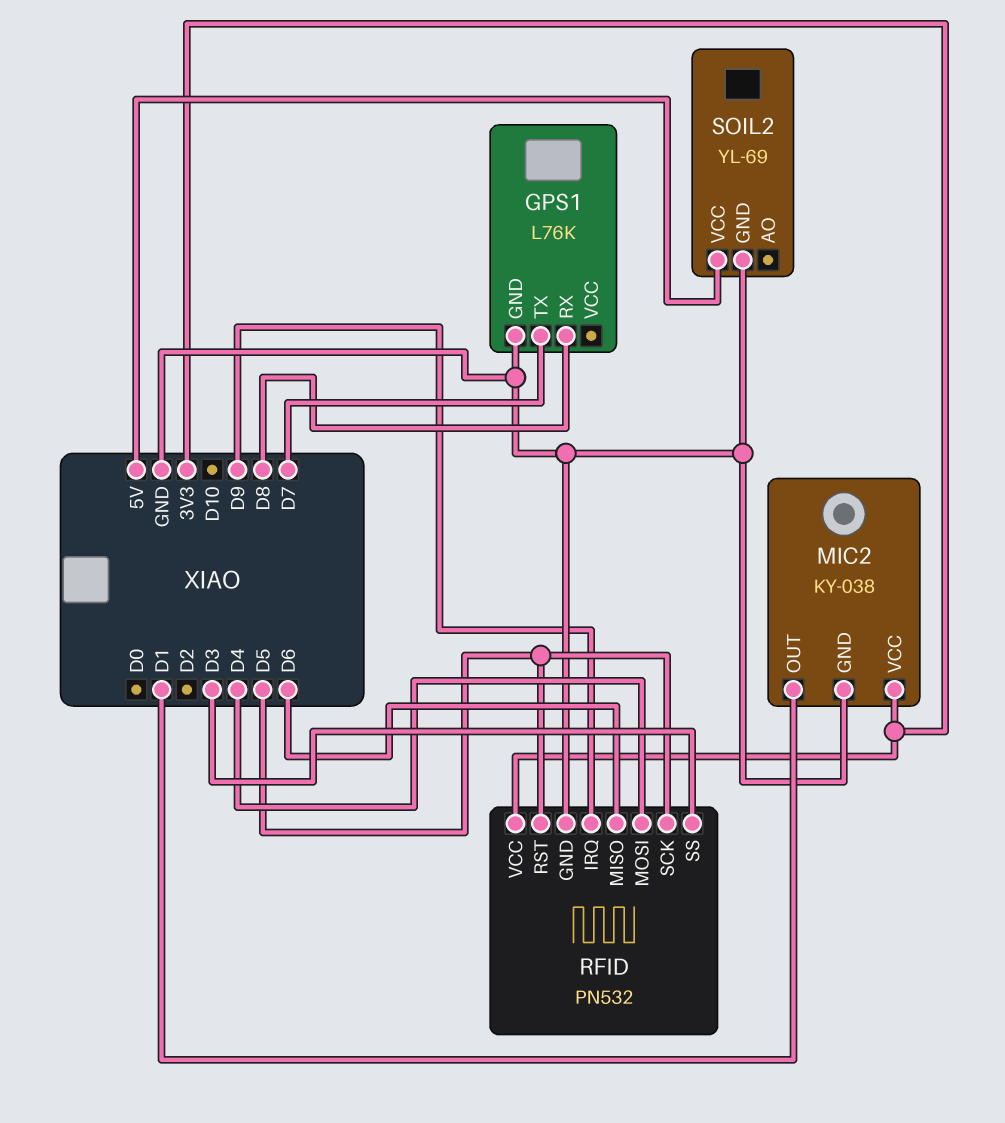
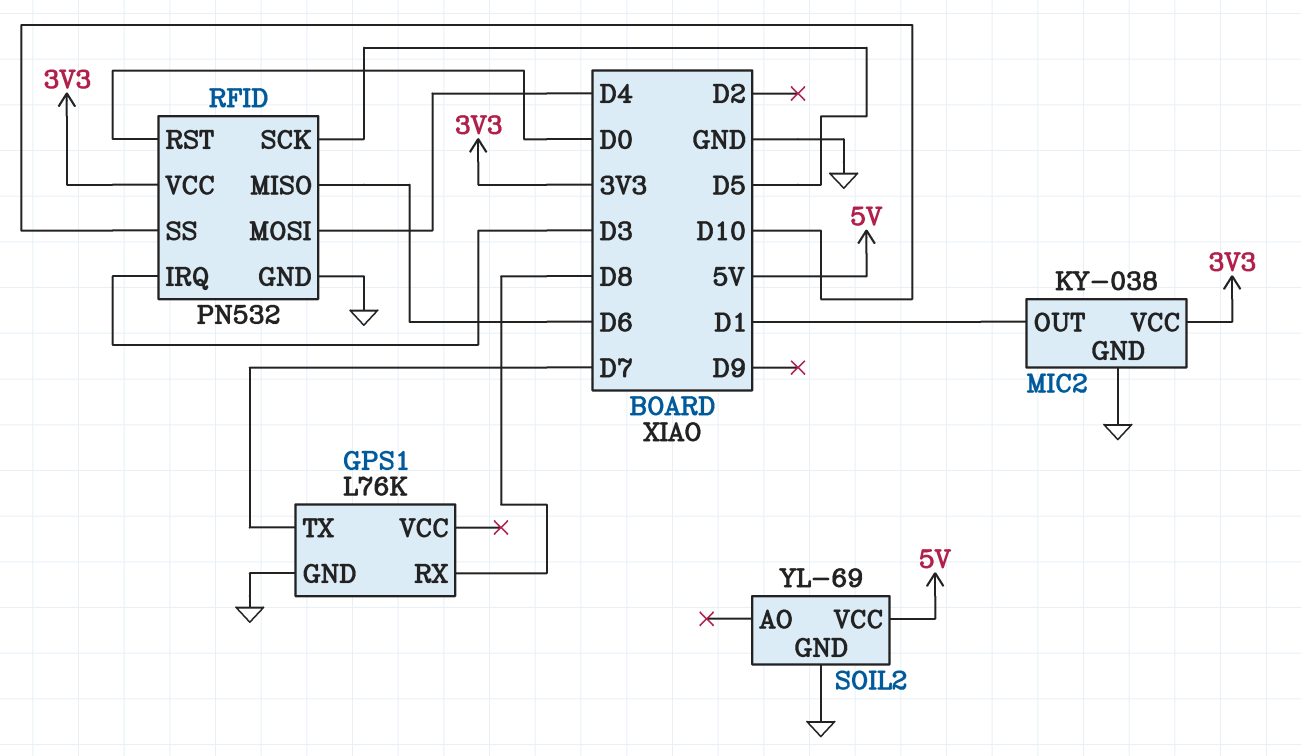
RFID pin IRQ: D9 -> D3
RFID pin RST: D5 -> D0
RFID pin SS: D3 -> D10

